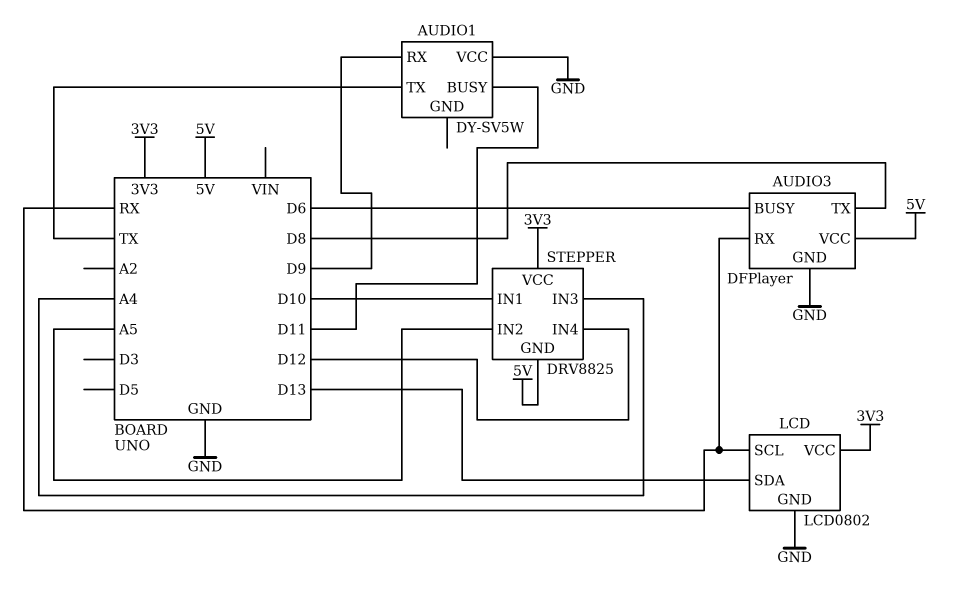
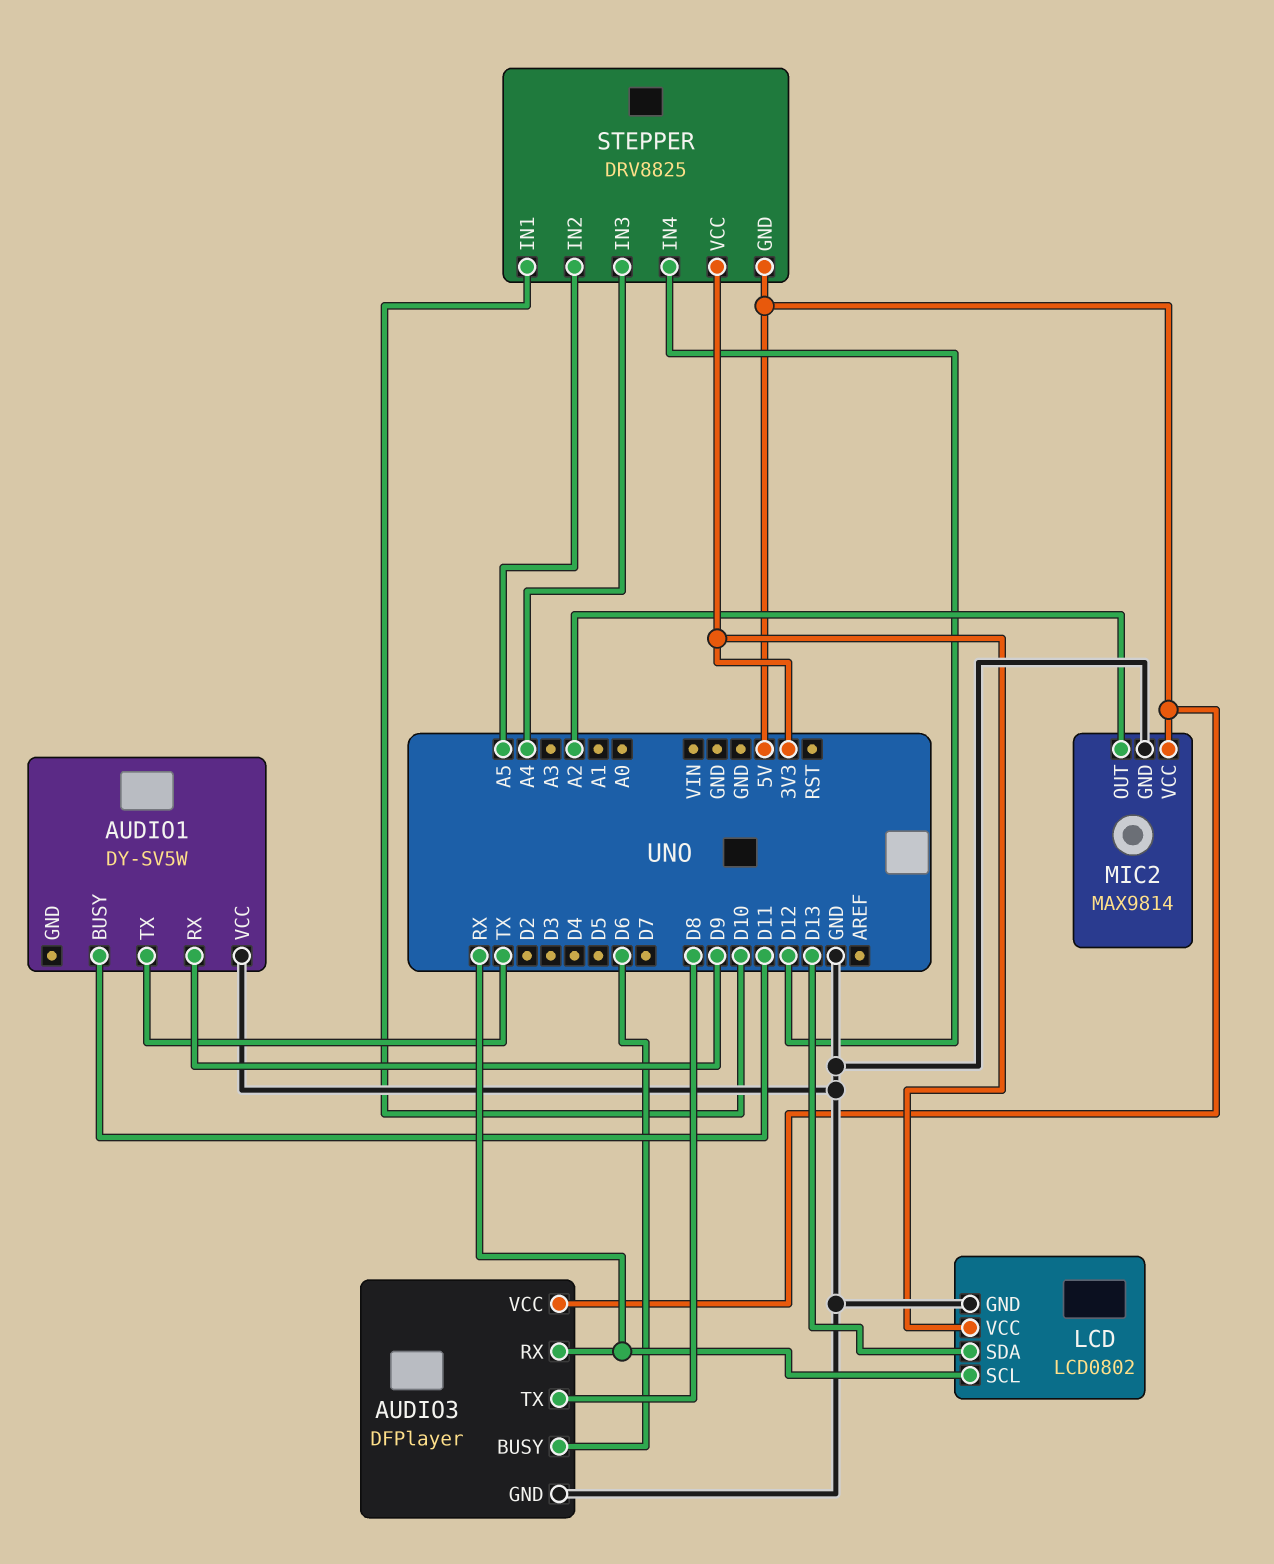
MIC2: none -> MAX9814
MIC2 pin GND: none -> GND
MIC2 pin OUT: none -> A2
MIC2 pin VCC: none -> 5V

